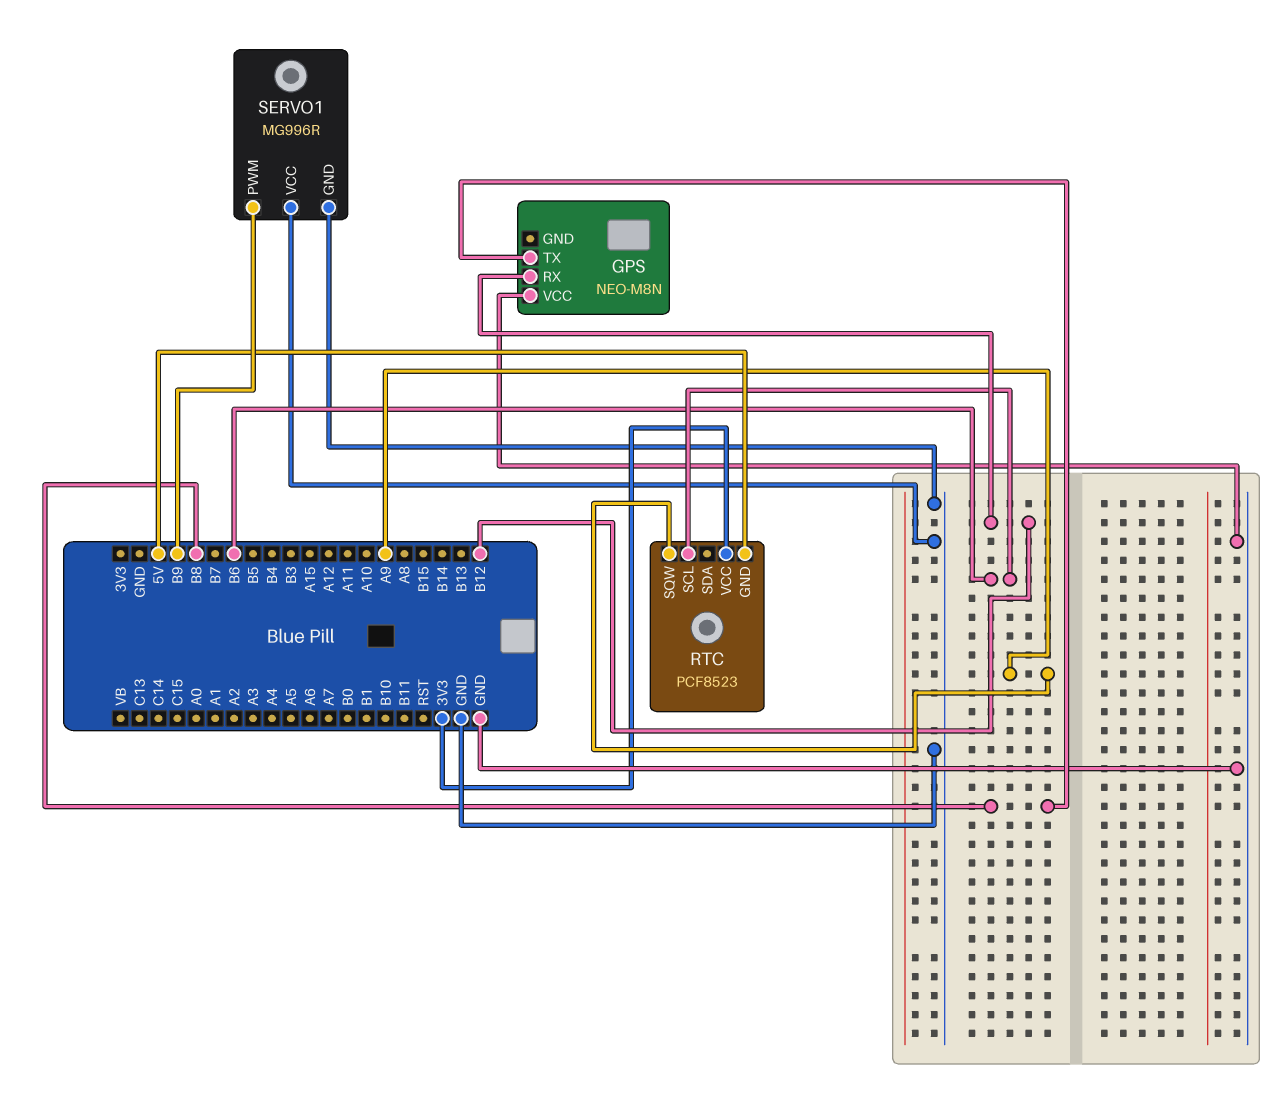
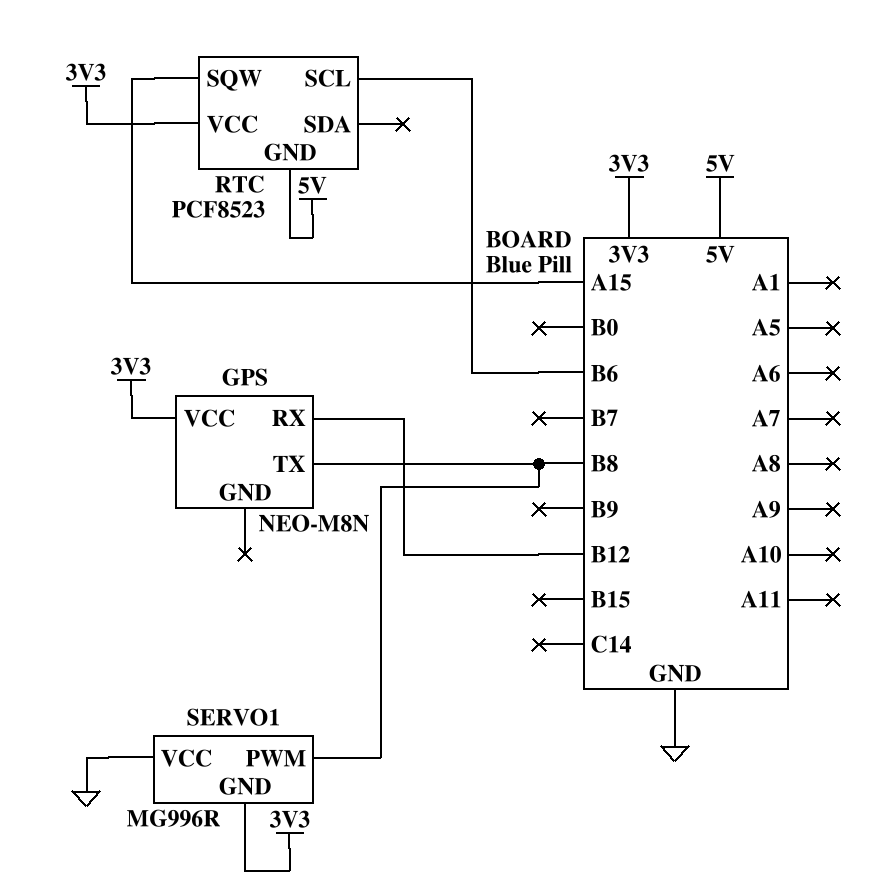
GPS pin VCC: GND -> 3V3
RTC pin SQW: A9 -> A15
SERVO1 pin GND: GND -> 3V3
SERVO1 pin PWM: B9 -> B8

